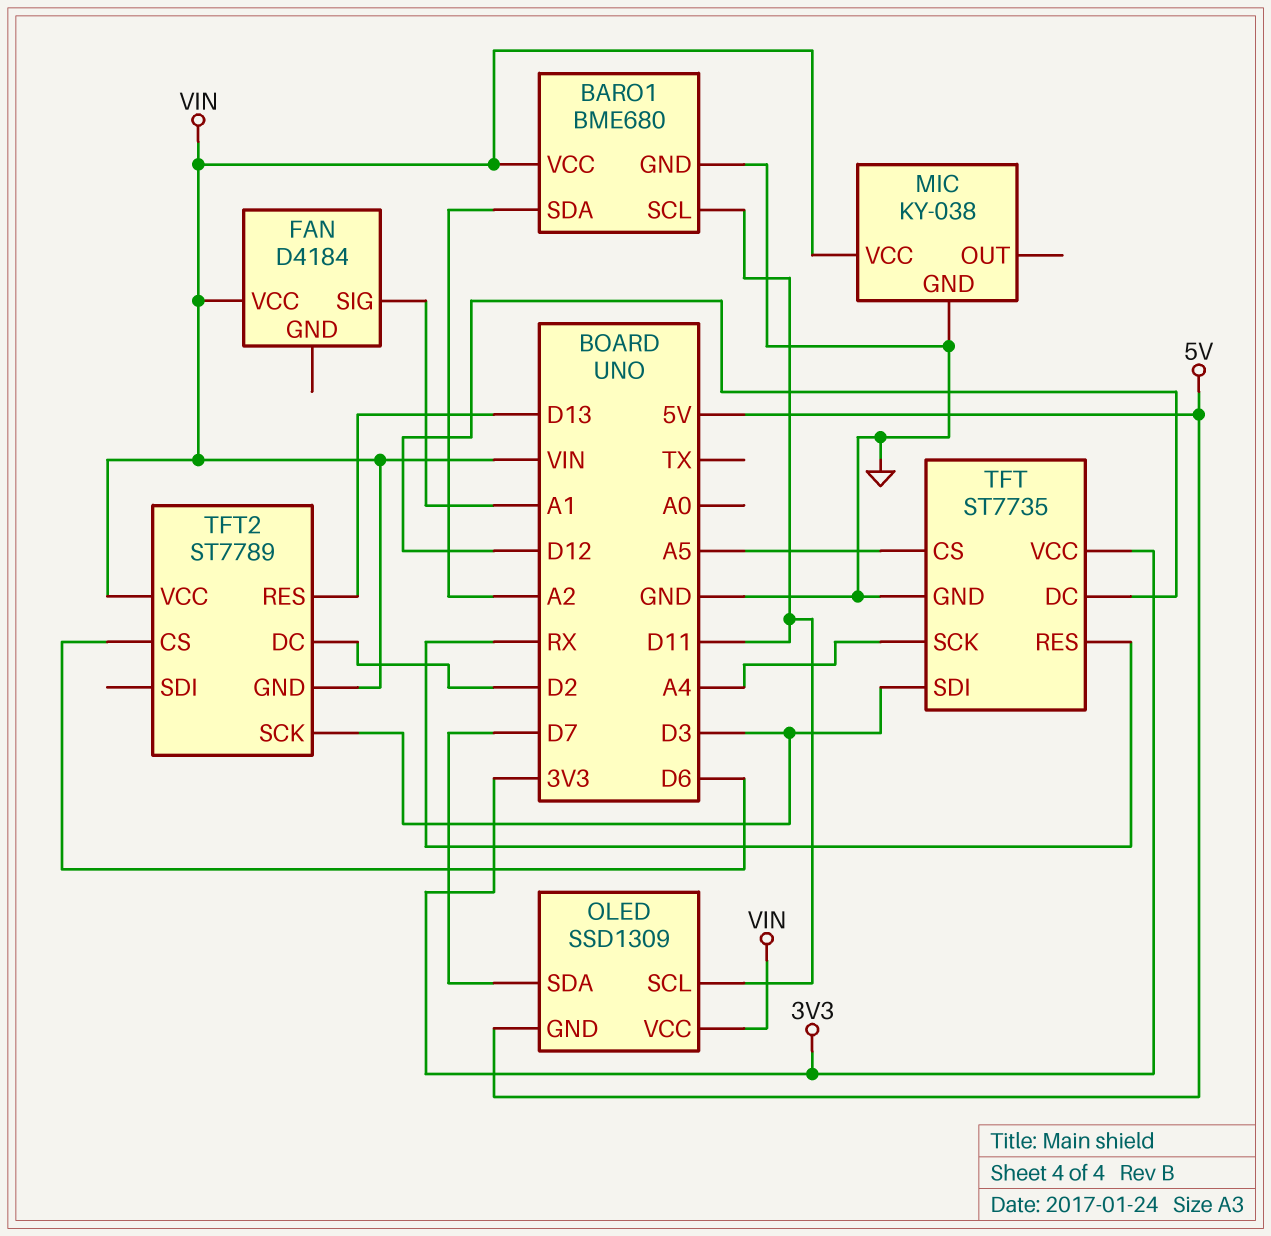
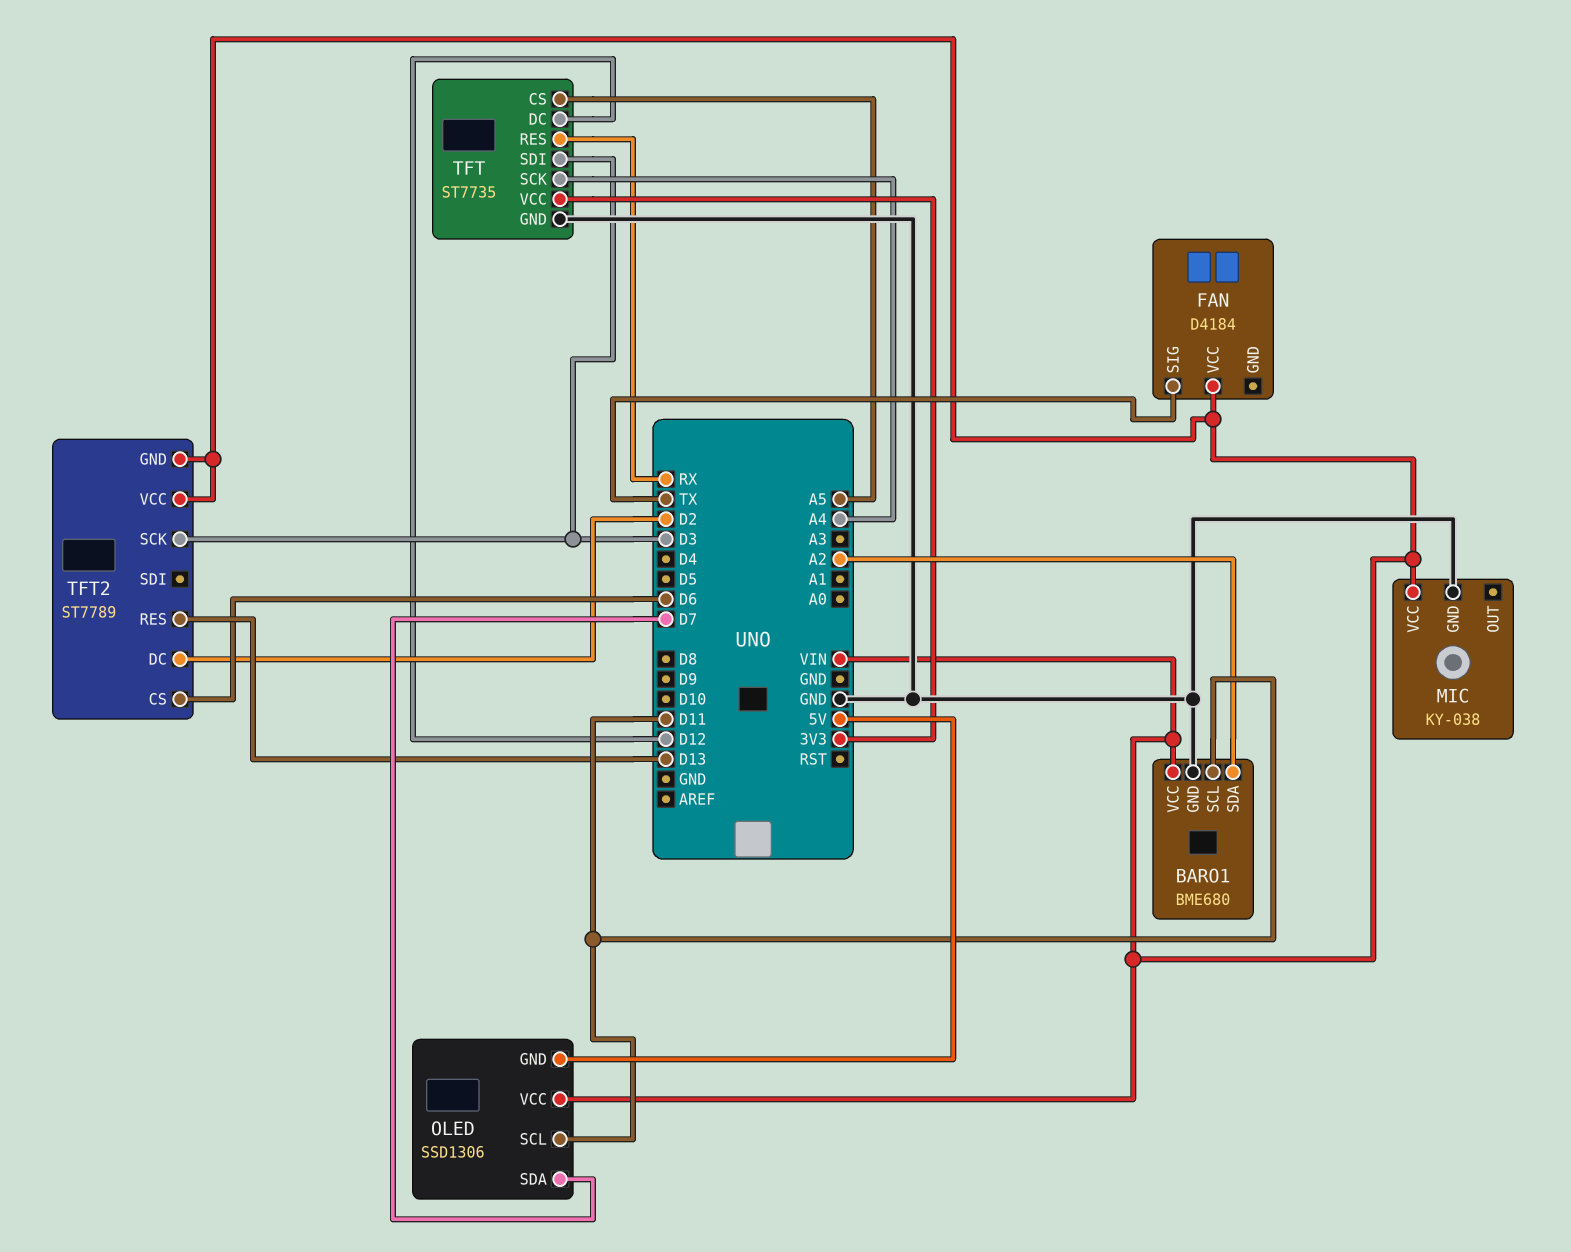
FAN pin SIG: A1 -> TX
OLED: SSD1309 -> SSD1306

